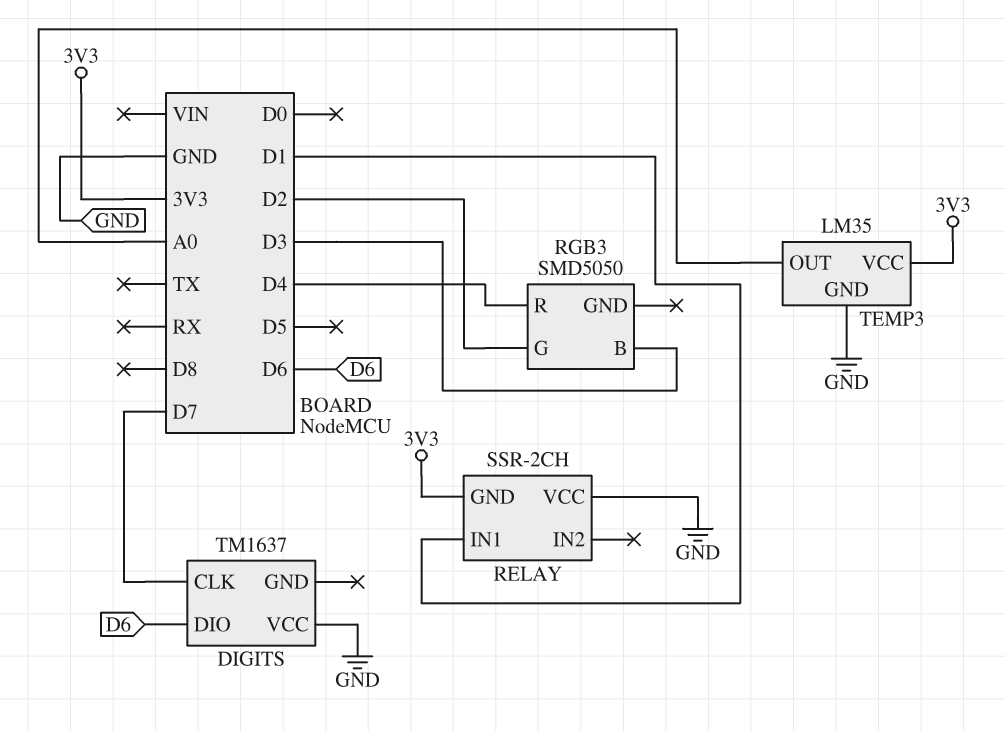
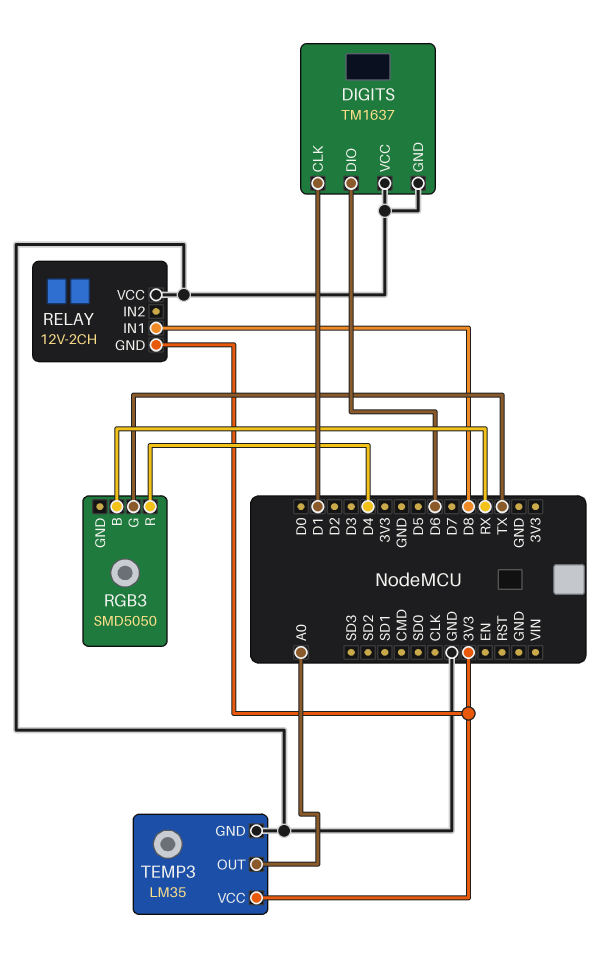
DIGITS pin CLK: D7 -> D1
DIGITS pin GND: none -> GND
RELAY: SSR-2CH -> 12V-2CH
RELAY pin IN1: D1 -> D8
RGB3 pin B: D3 -> RX
RGB3 pin G: D2 -> TX

